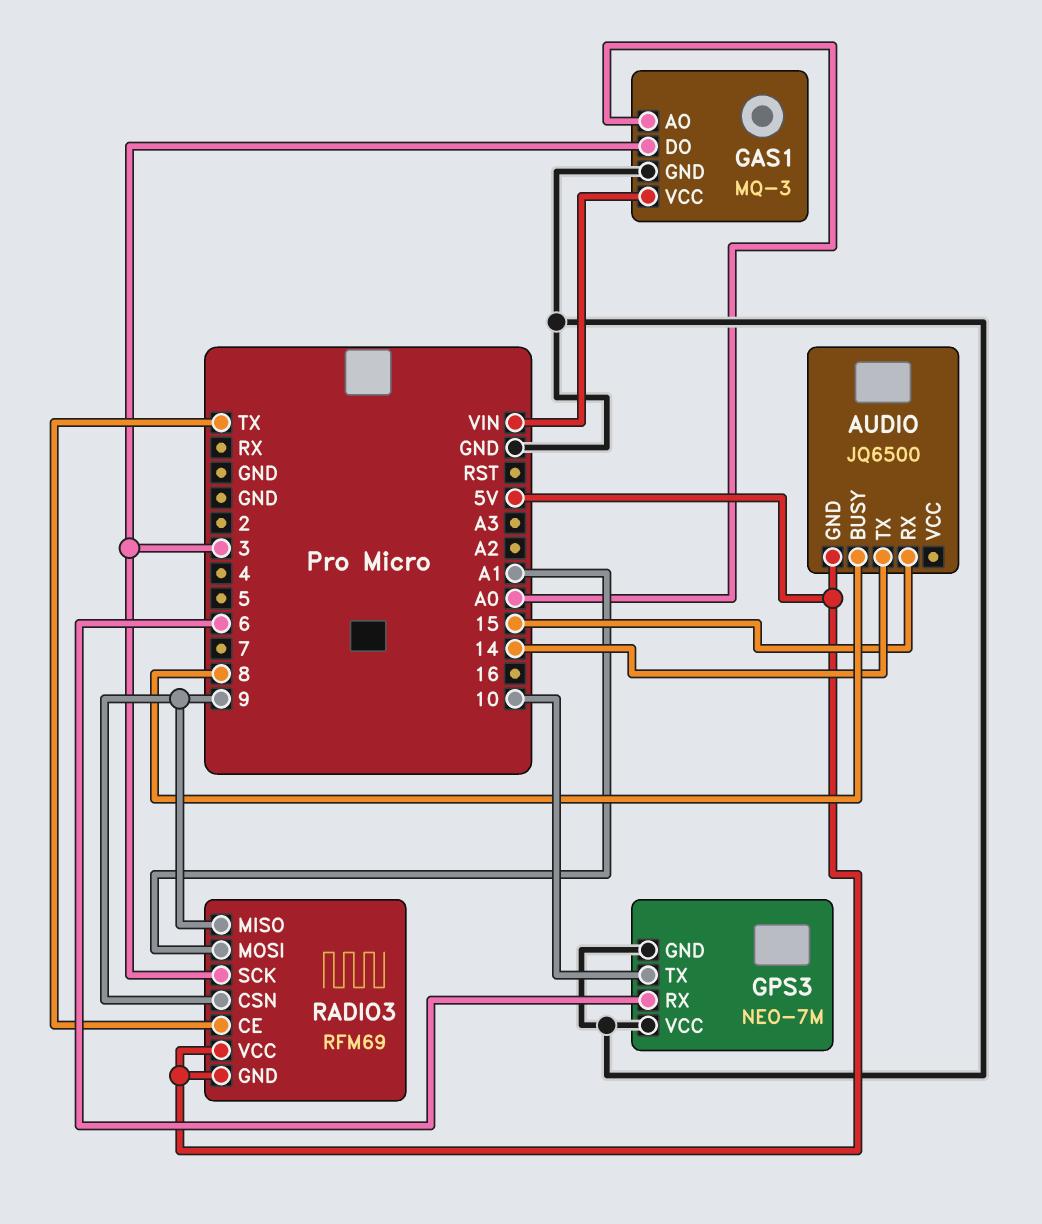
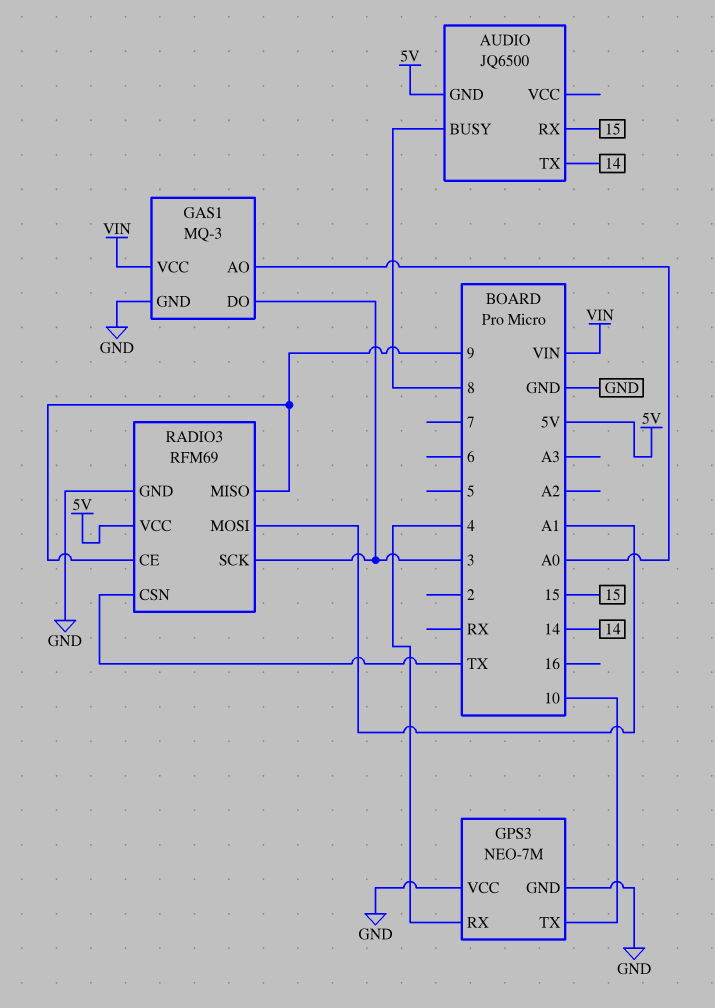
GPS3 pin RX: 6 -> 4
RADIO3 pin CE: TX -> 9
RADIO3 pin CSN: 9 -> TX
RADIO3 pin GND: 5V -> GND

